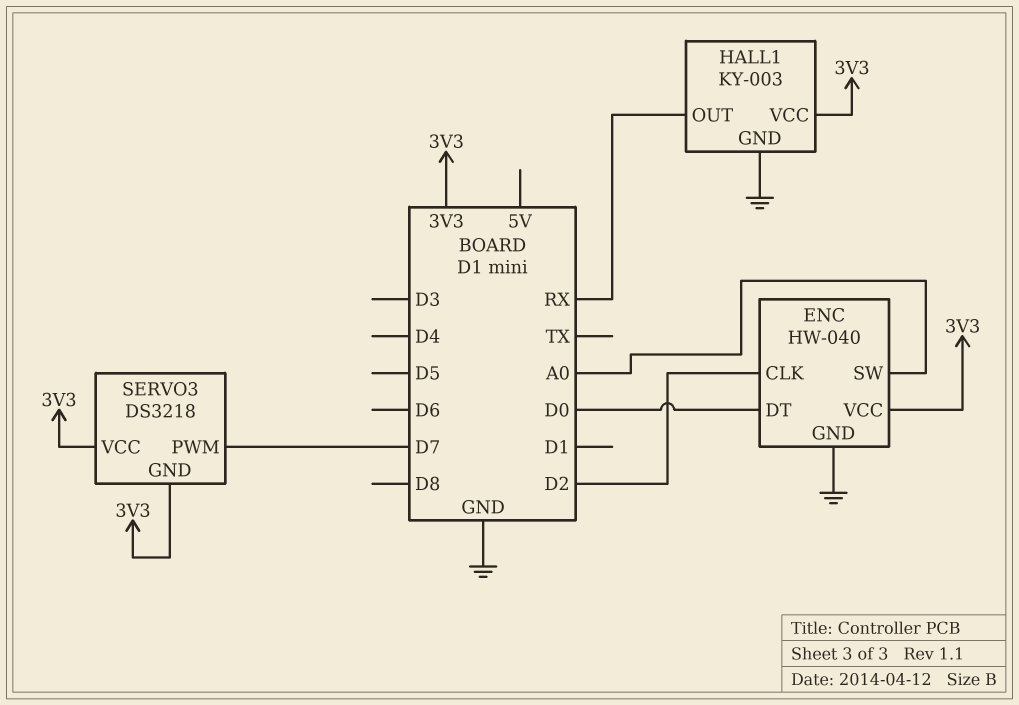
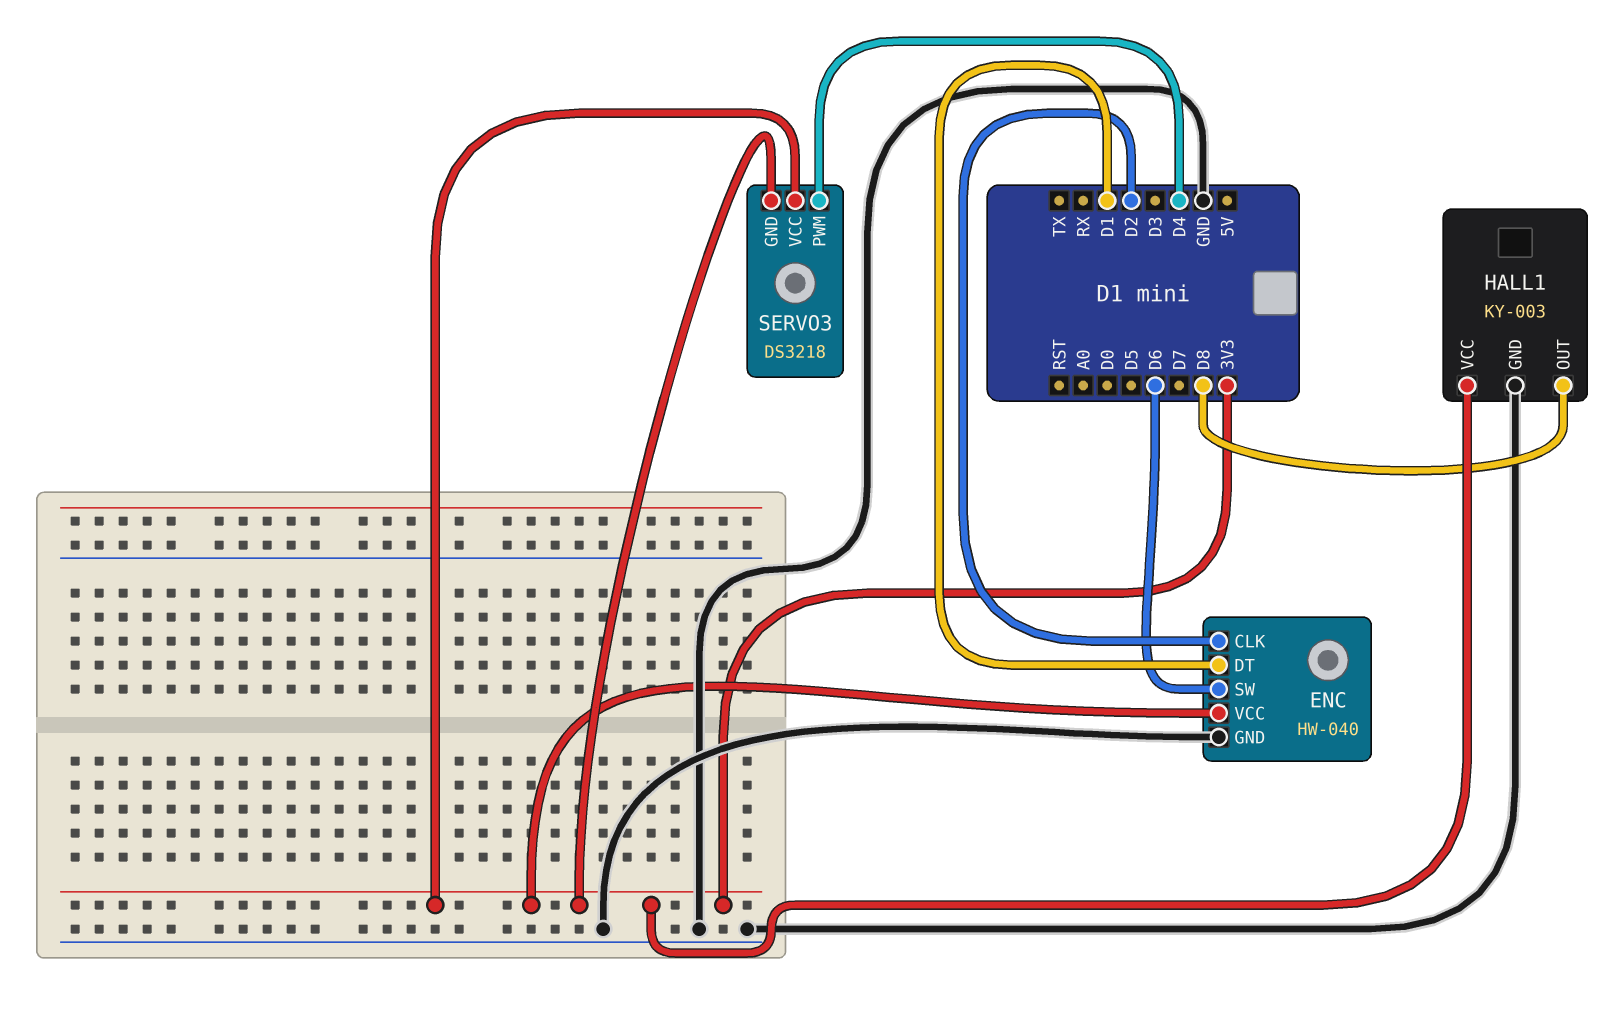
ENC pin DT: D0 -> D1
ENC pin SW: A0 -> D6
HALL1 pin OUT: RX -> D8
SERVO3 pin PWM: D7 -> D4

